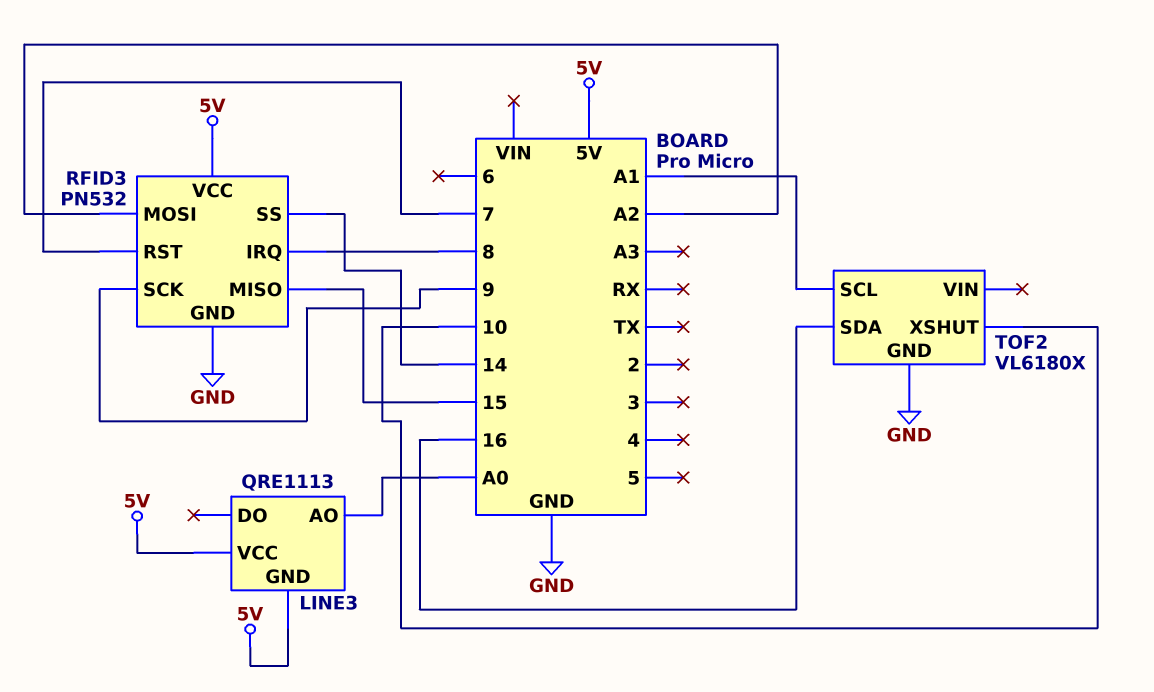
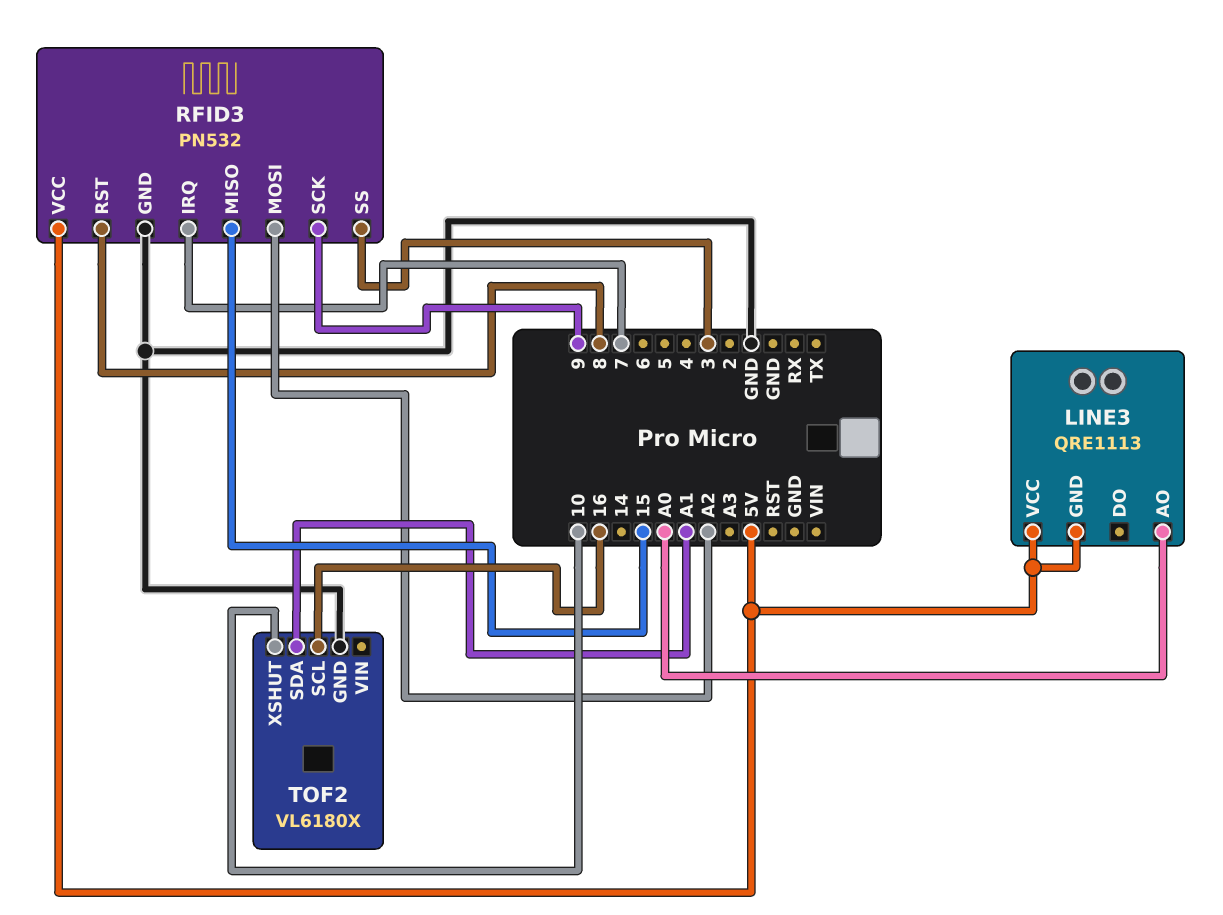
RFID3 pin IRQ: 8 -> 7
RFID3 pin RST: 7 -> 8
RFID3 pin SS: 14 -> 3
TOF2 pin SCL: A1 -> 16
TOF2 pin SDA: 16 -> A1

